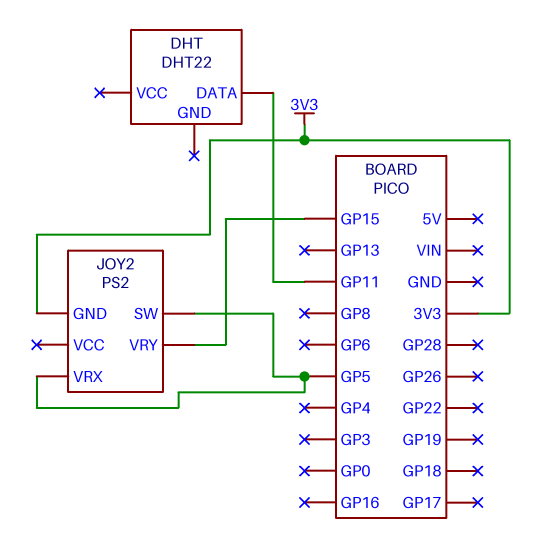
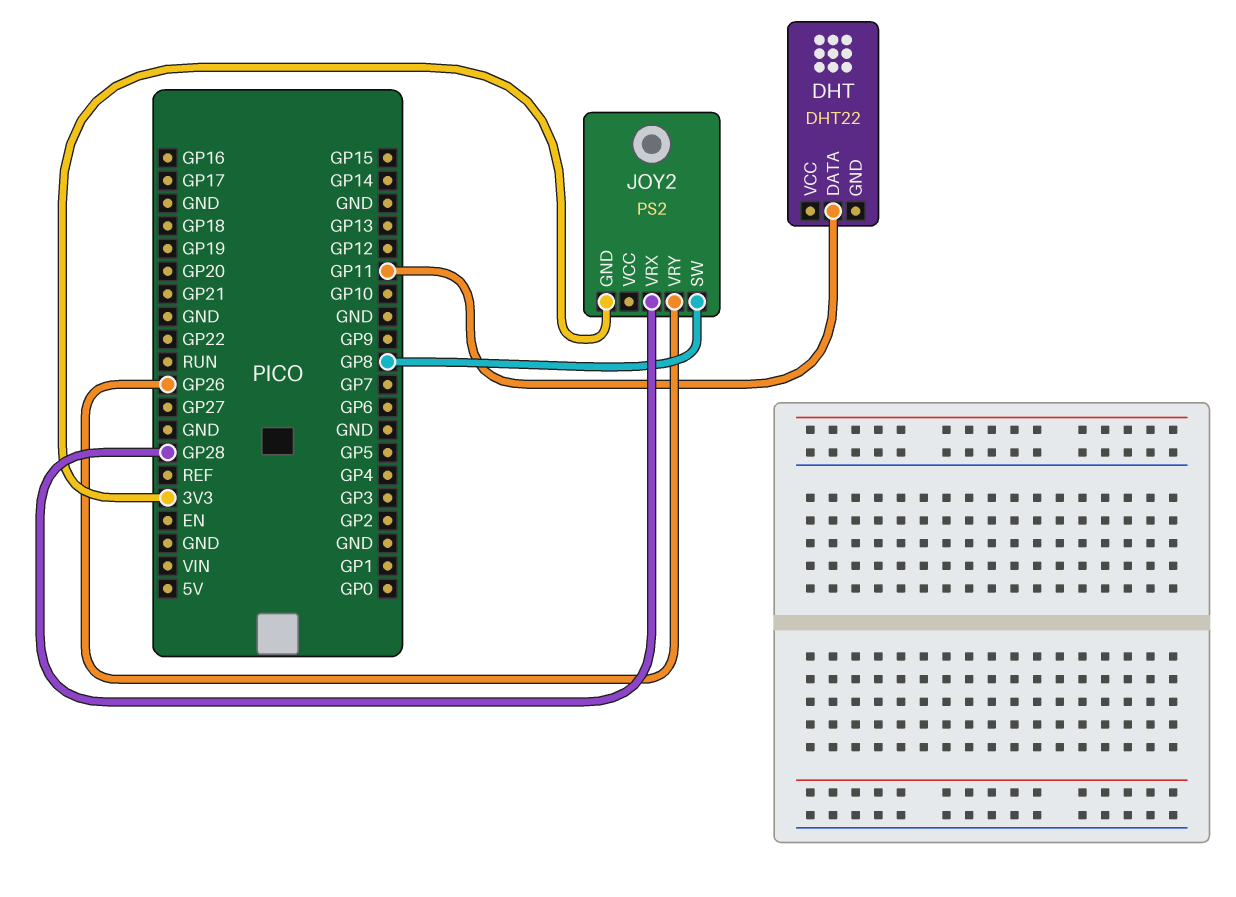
JOY2 pin SW: GP5 -> GP8
JOY2 pin VRX: GP5 -> GP28
JOY2 pin VRY: GP15 -> GP26

